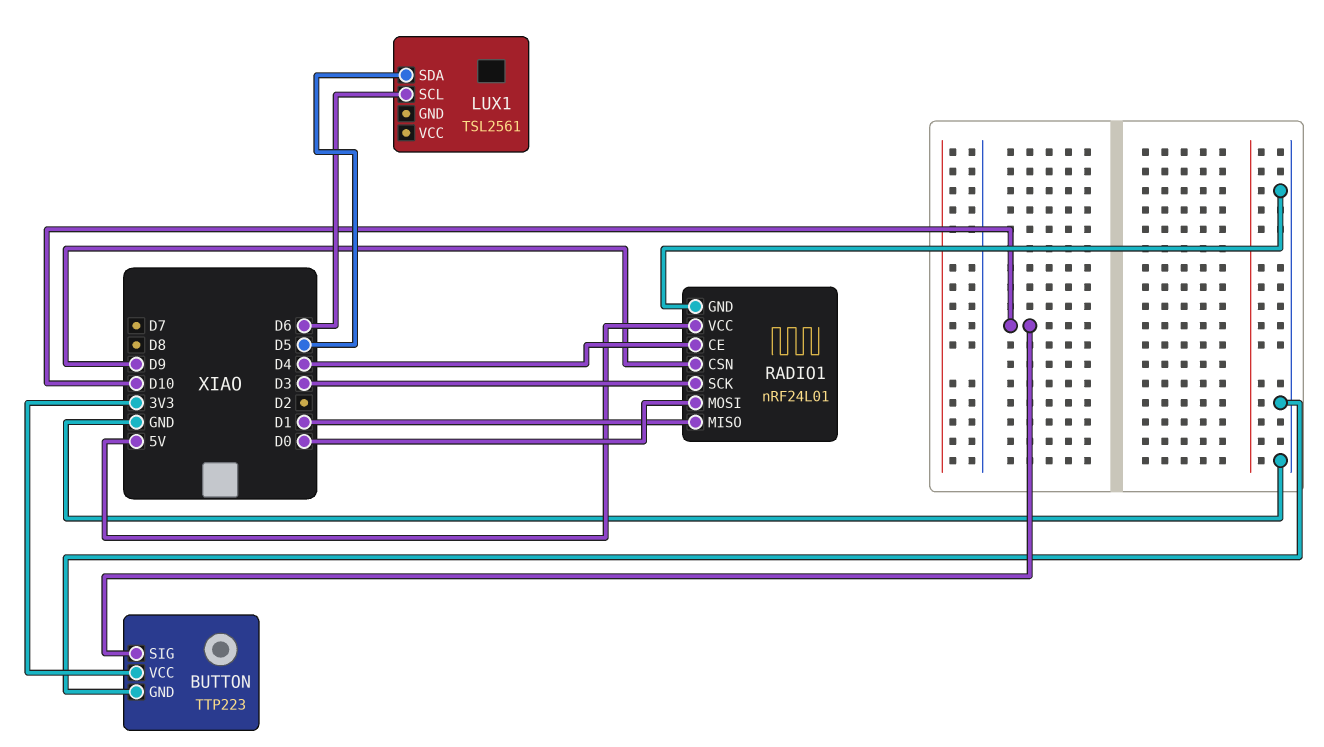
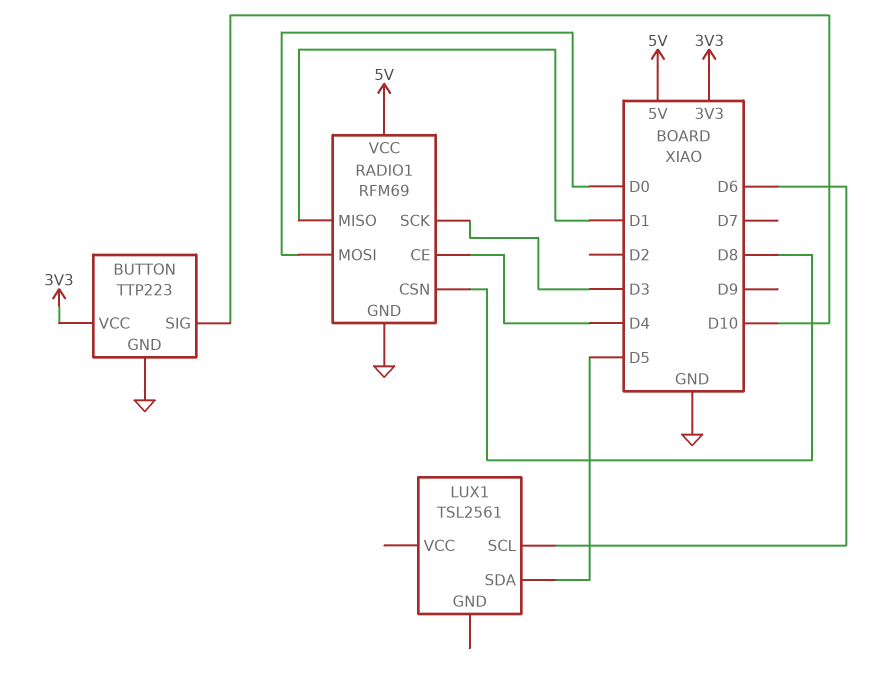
RADIO1: nRF24L01 -> RFM69
RADIO1 pin CSN: D9 -> D8

